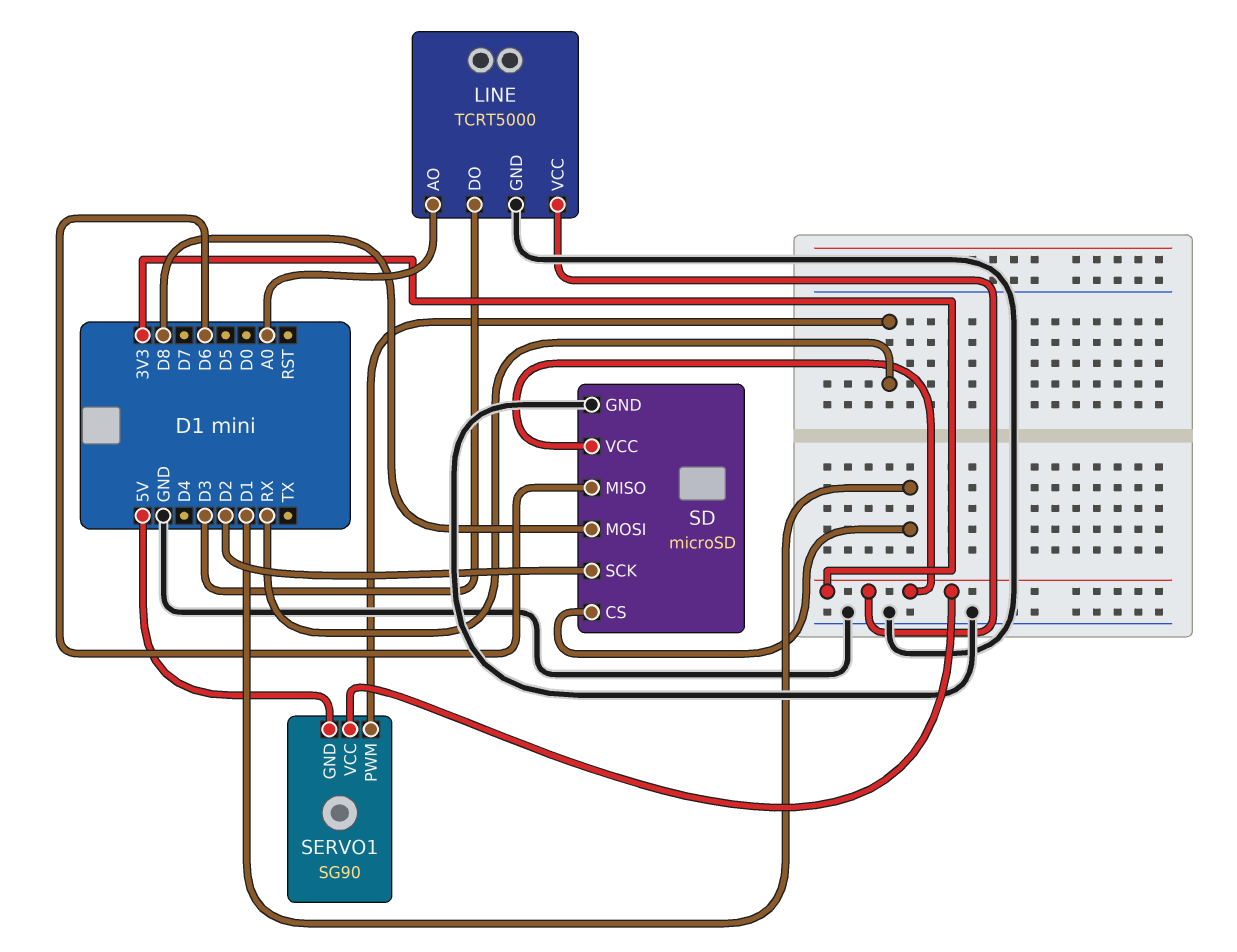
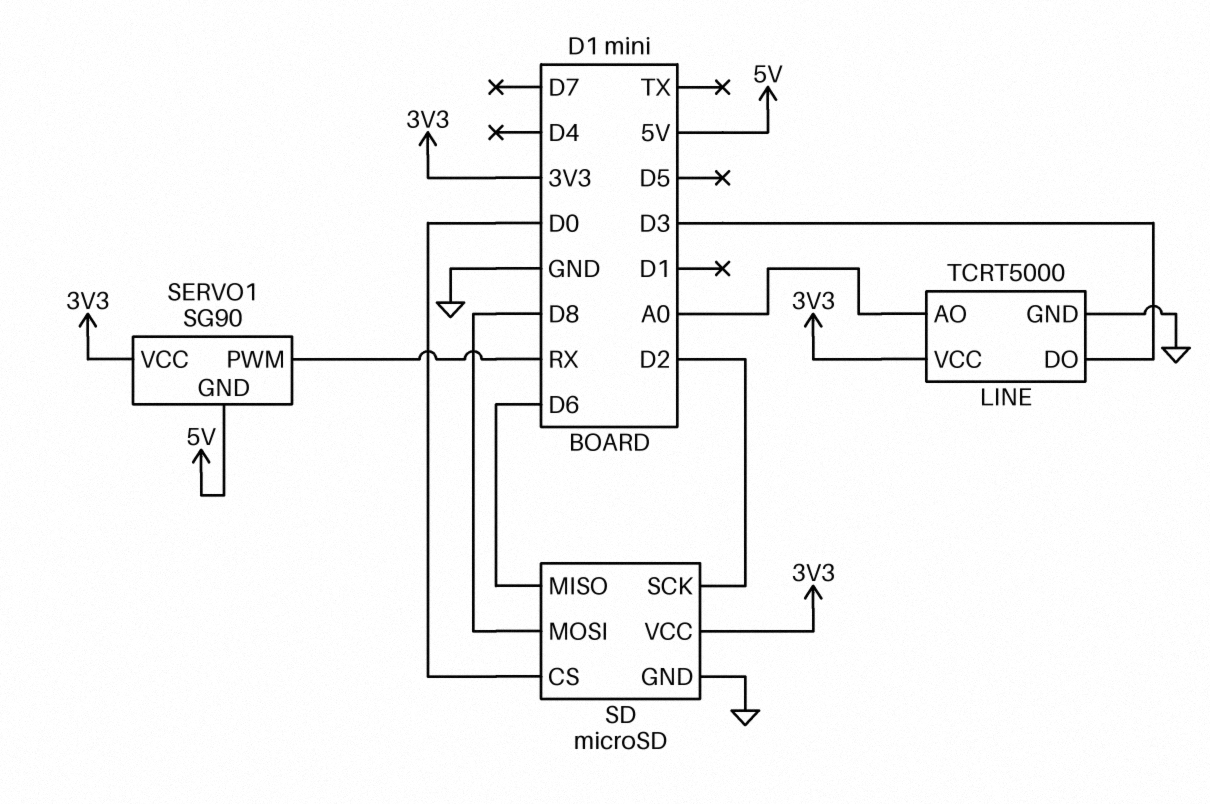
SD pin CS: D1 -> D0

